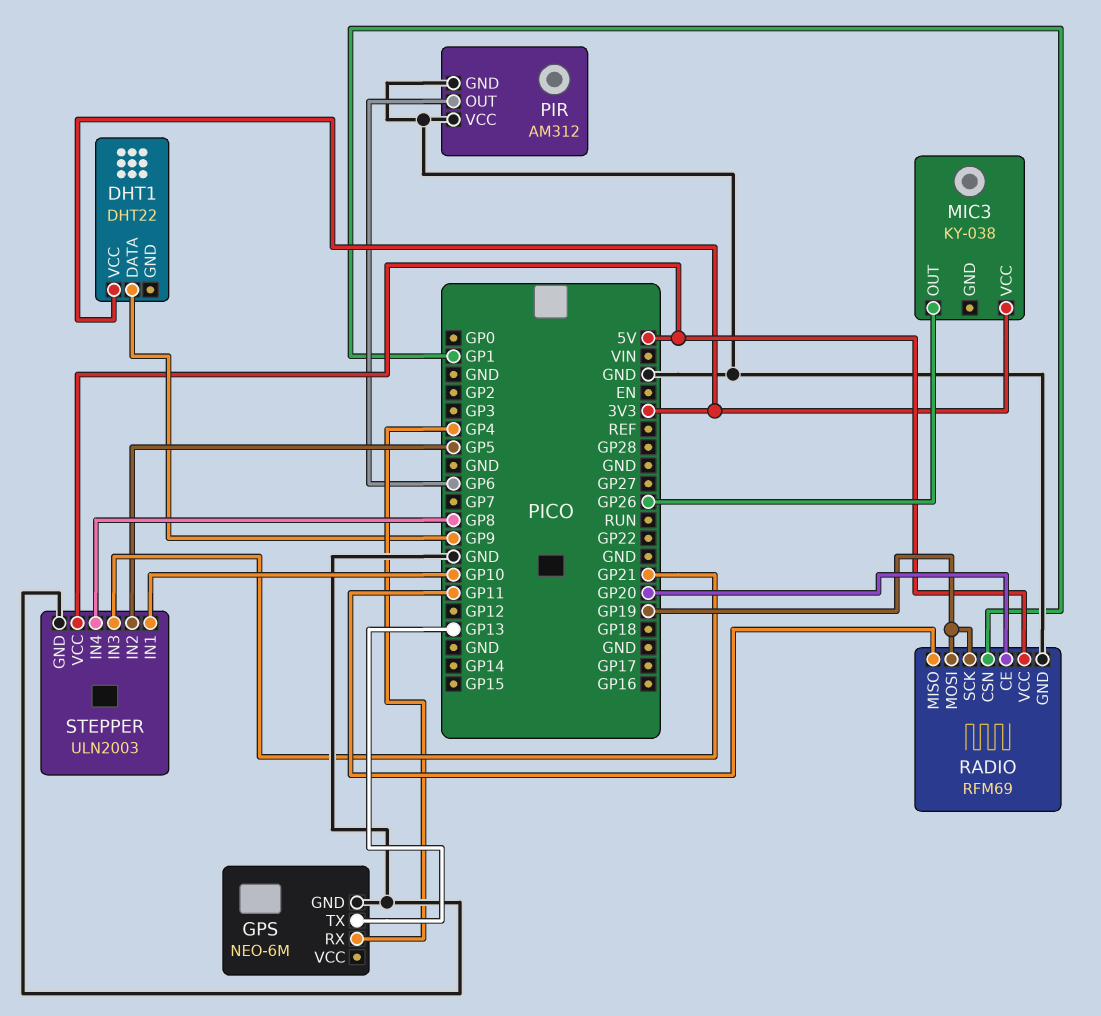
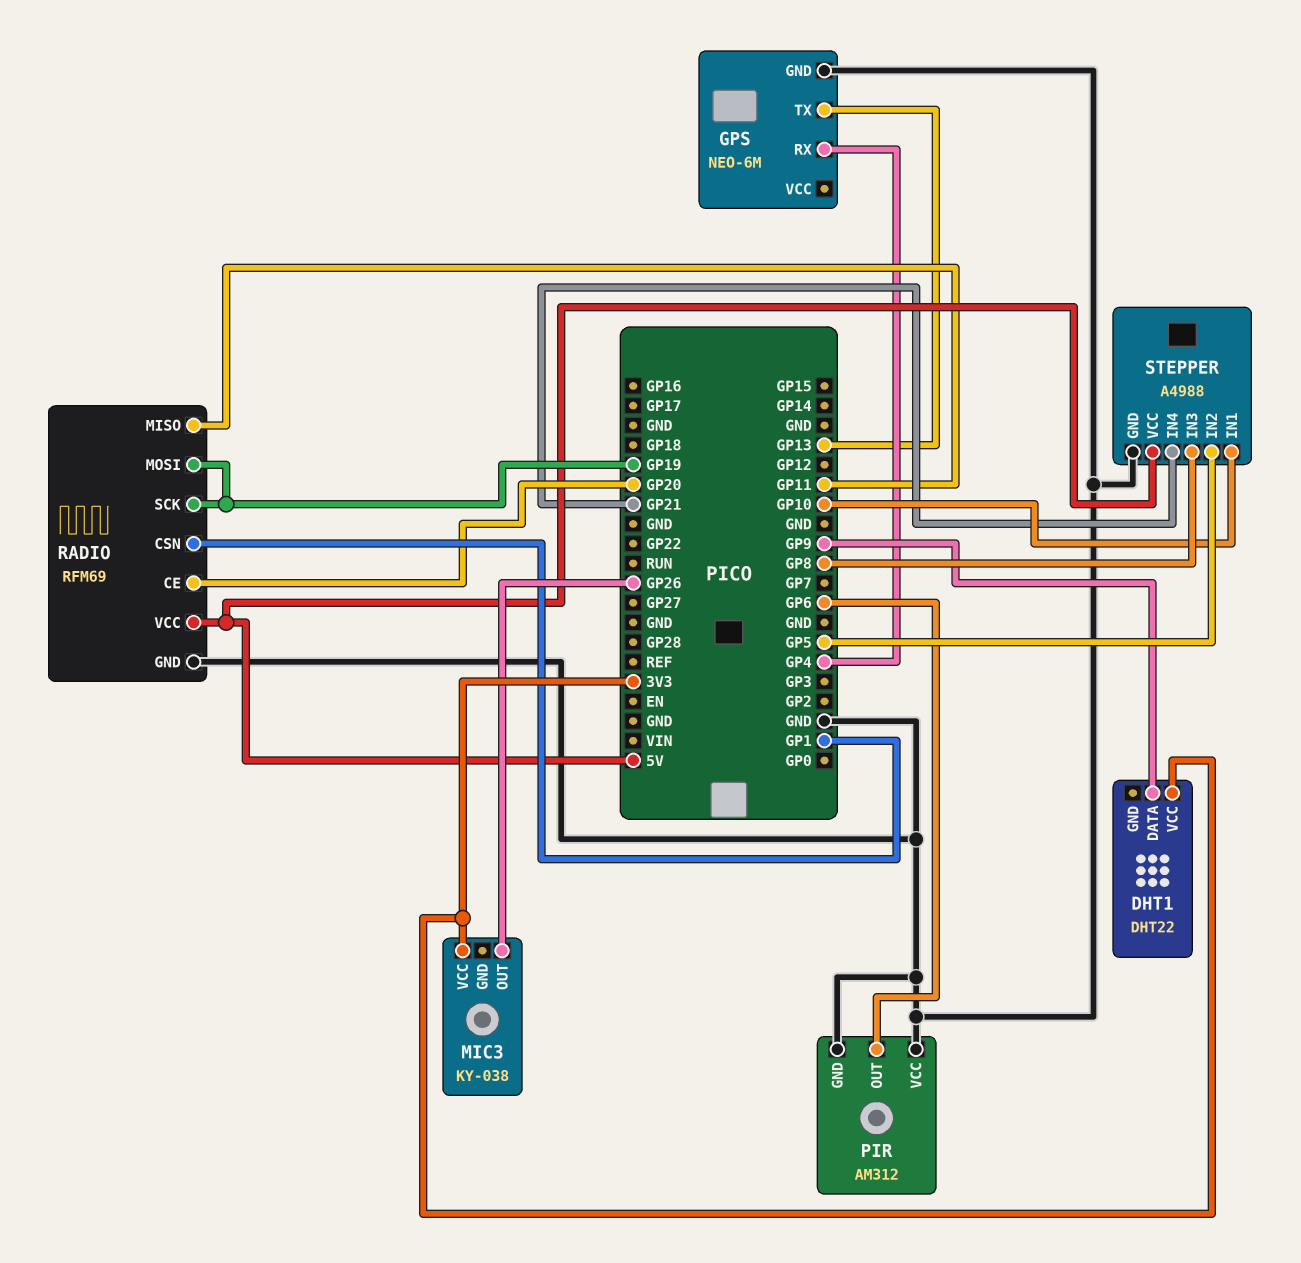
STEPPER: ULN2003 -> A4988
STEPPER pin IN3: GP21 -> GP8
STEPPER pin IN4: GP8 -> GP21

